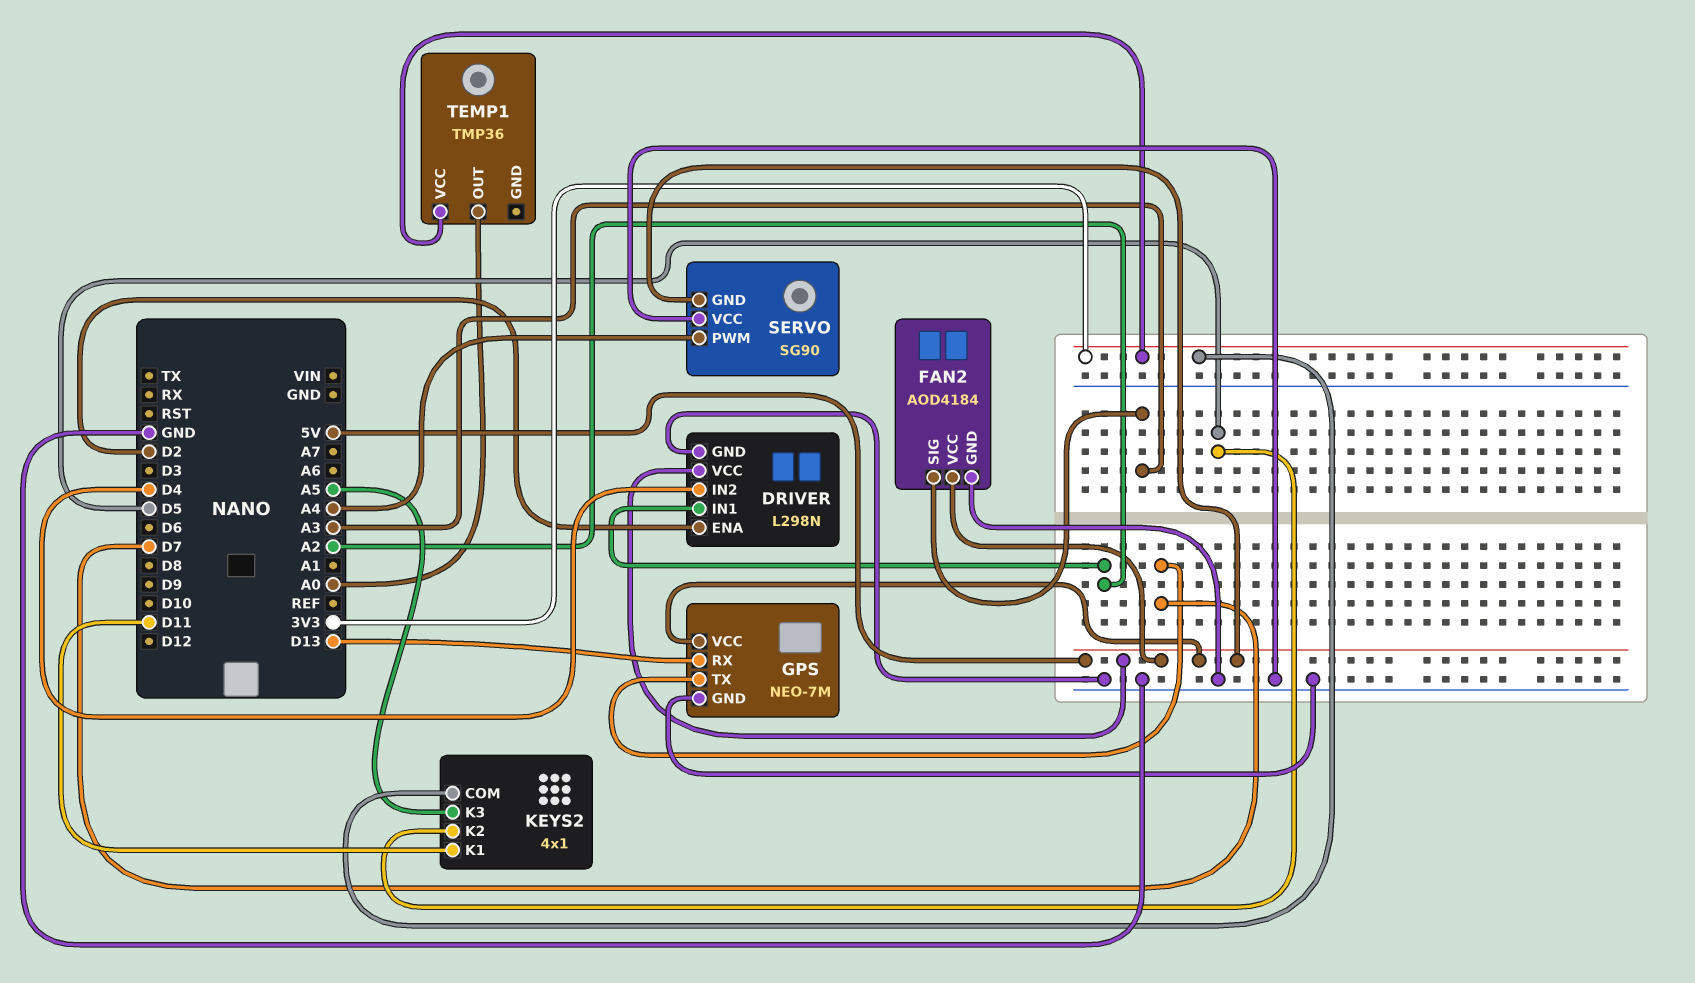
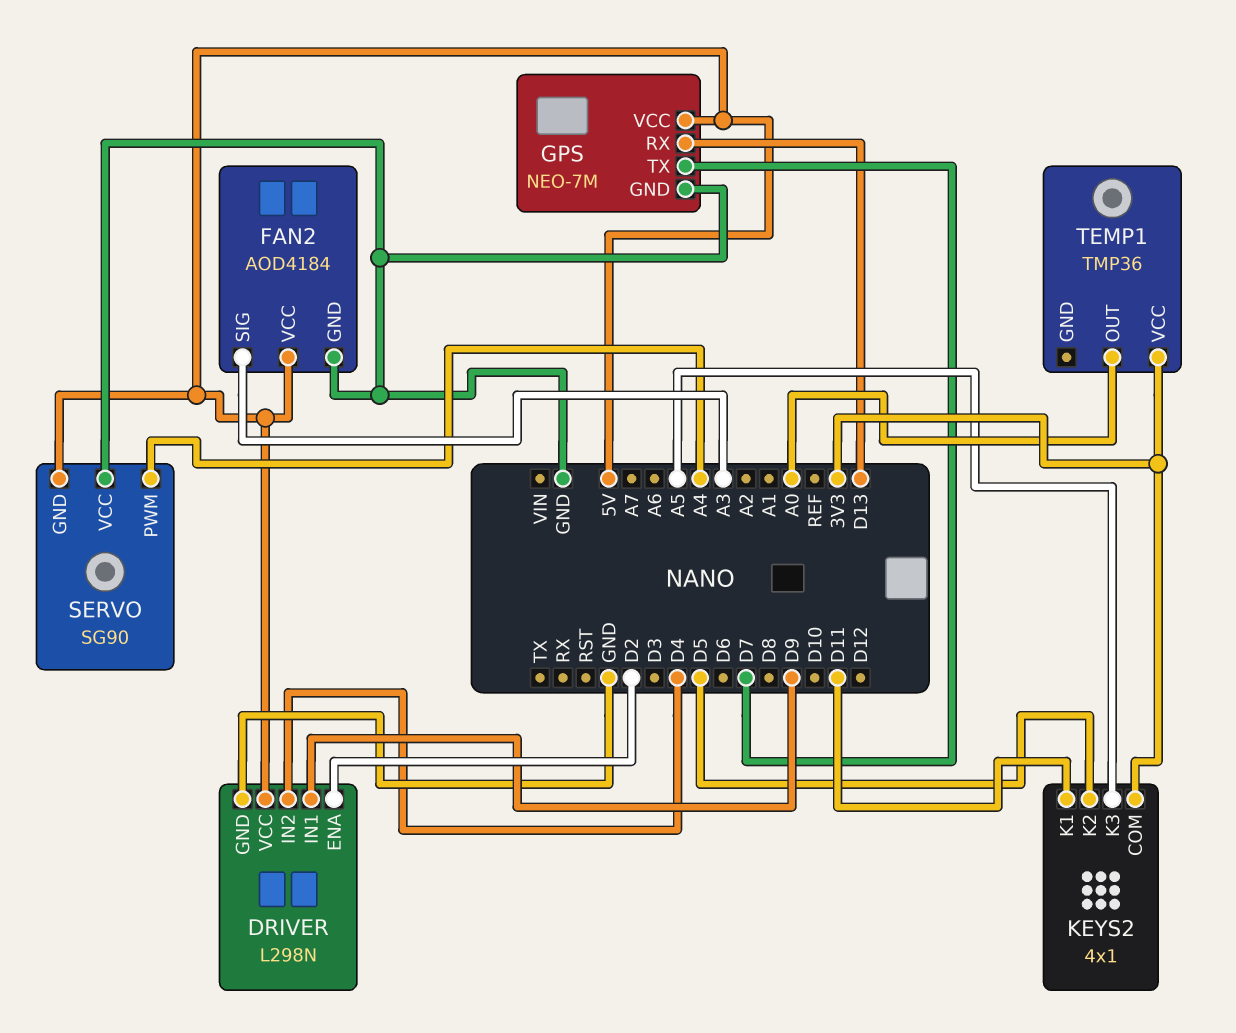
DRIVER pin IN1: A2 -> D9

